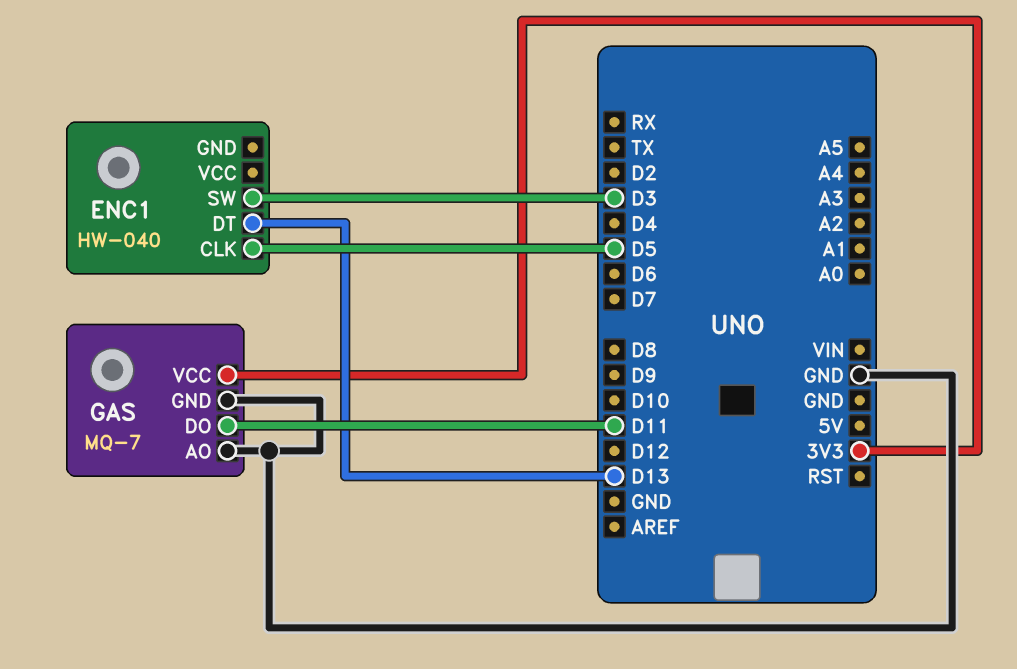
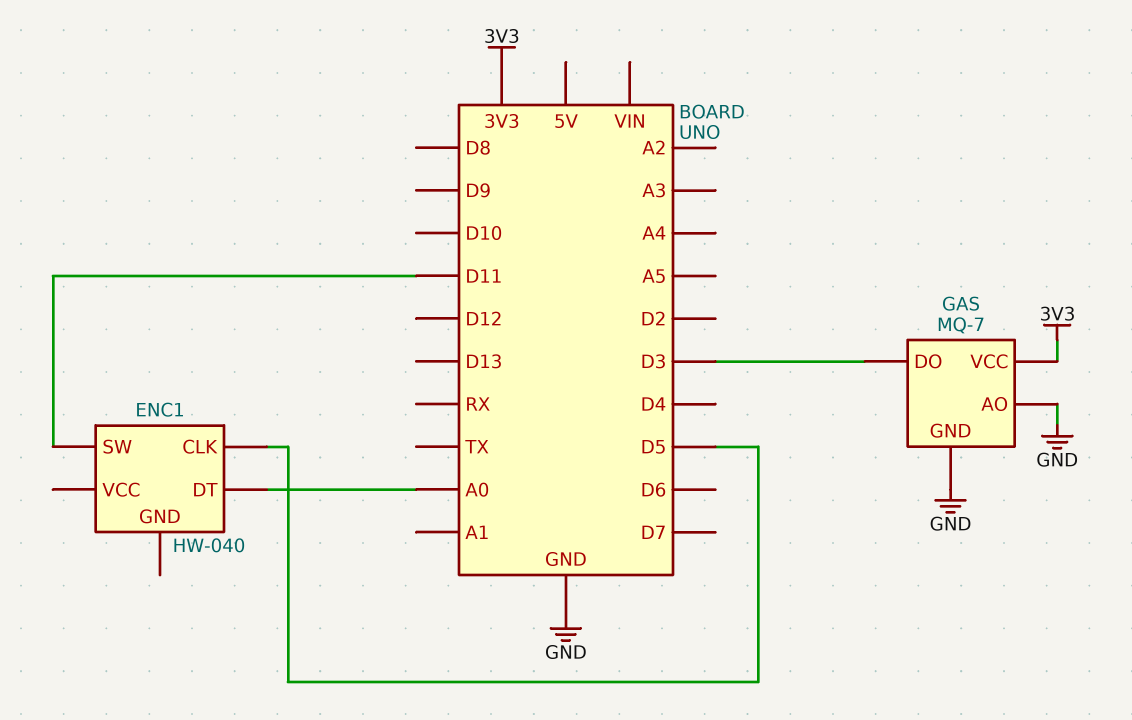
ENC1 pin DT: D13 -> A0
ENC1 pin SW: D3 -> D11
GAS pin DO: D11 -> D3

